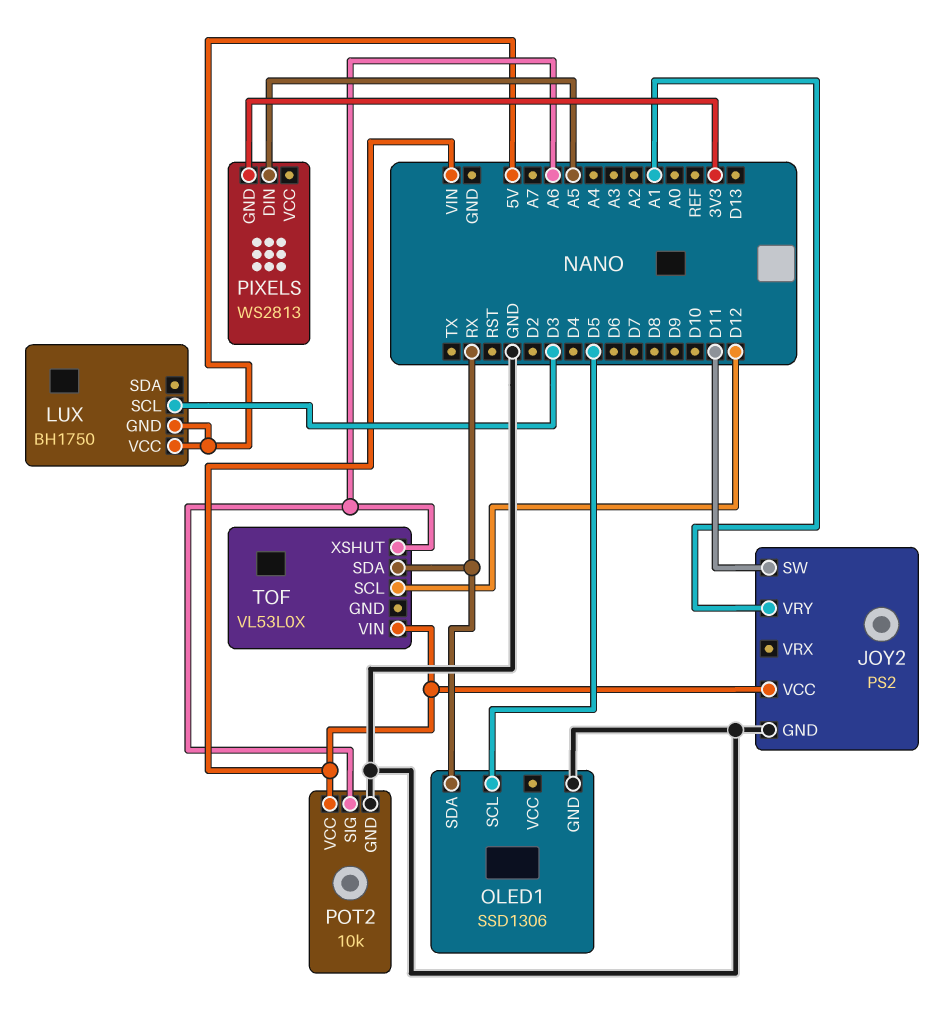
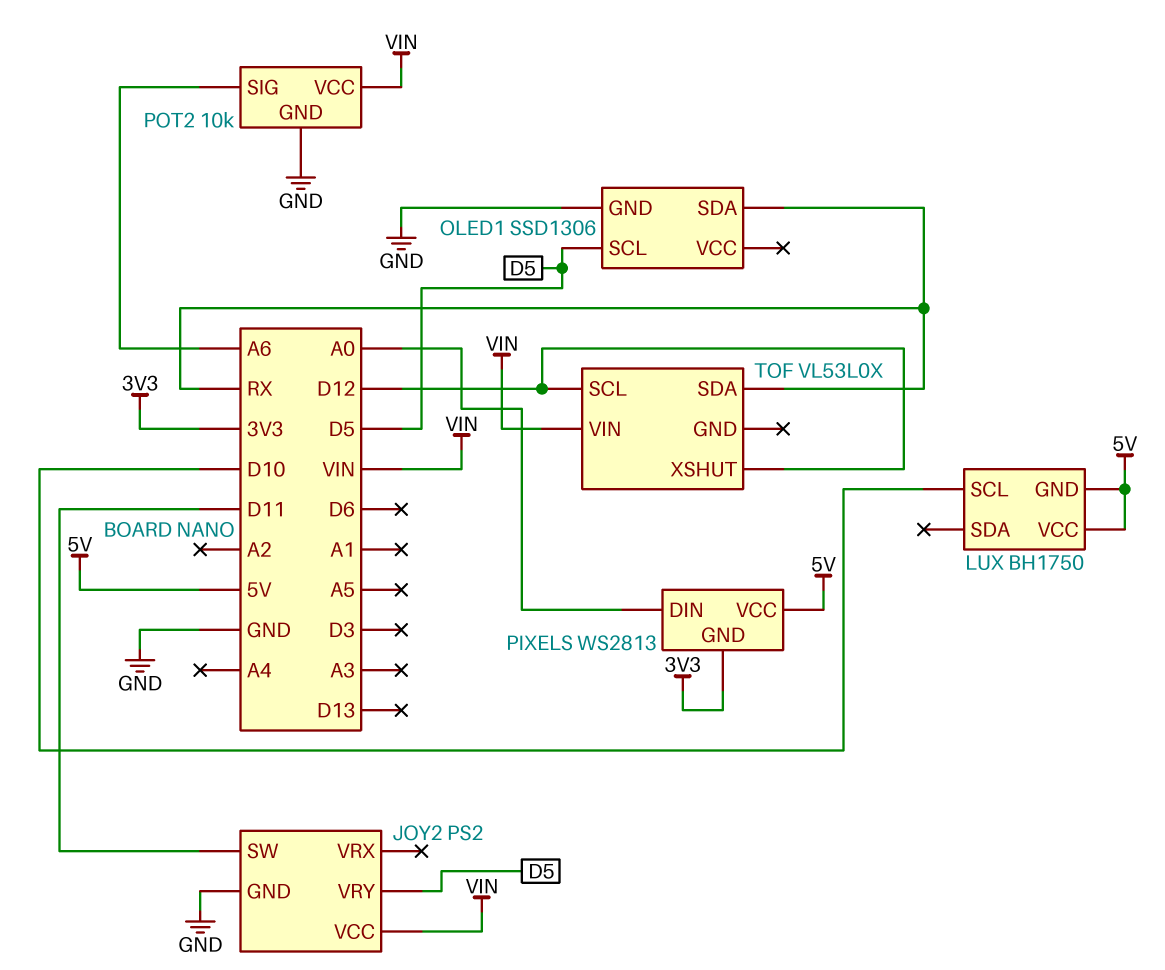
JOY2 pin VRY: A1 -> D5
LUX pin SCL: D3 -> D10
PIXELS pin DIN: A5 -> A0
PIXELS pin VCC: none -> 5V
TOF pin XSHUT: A6 -> D12

